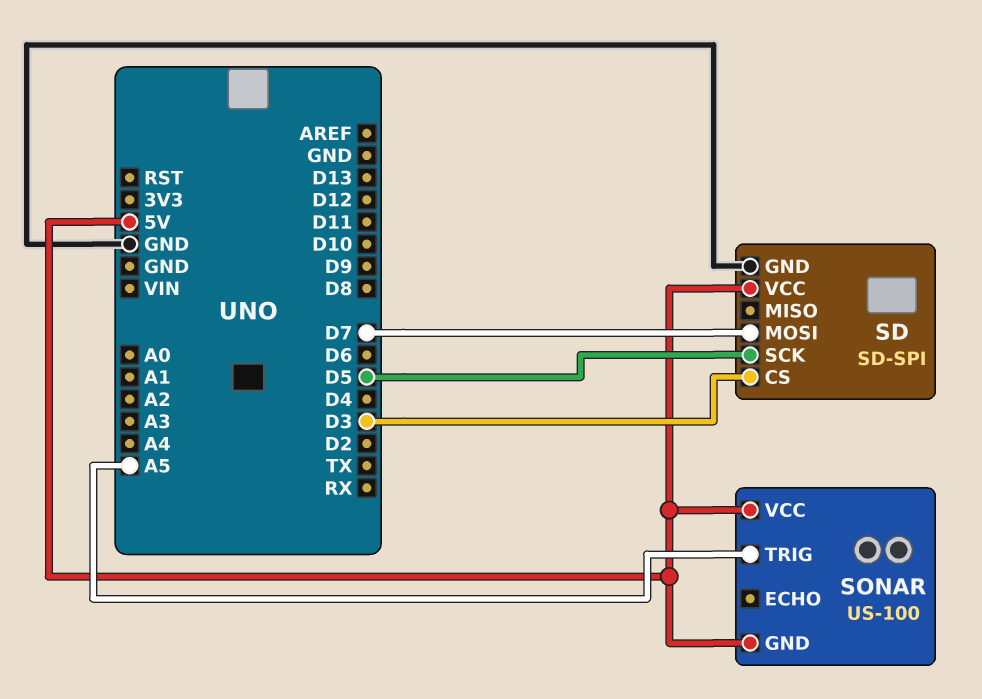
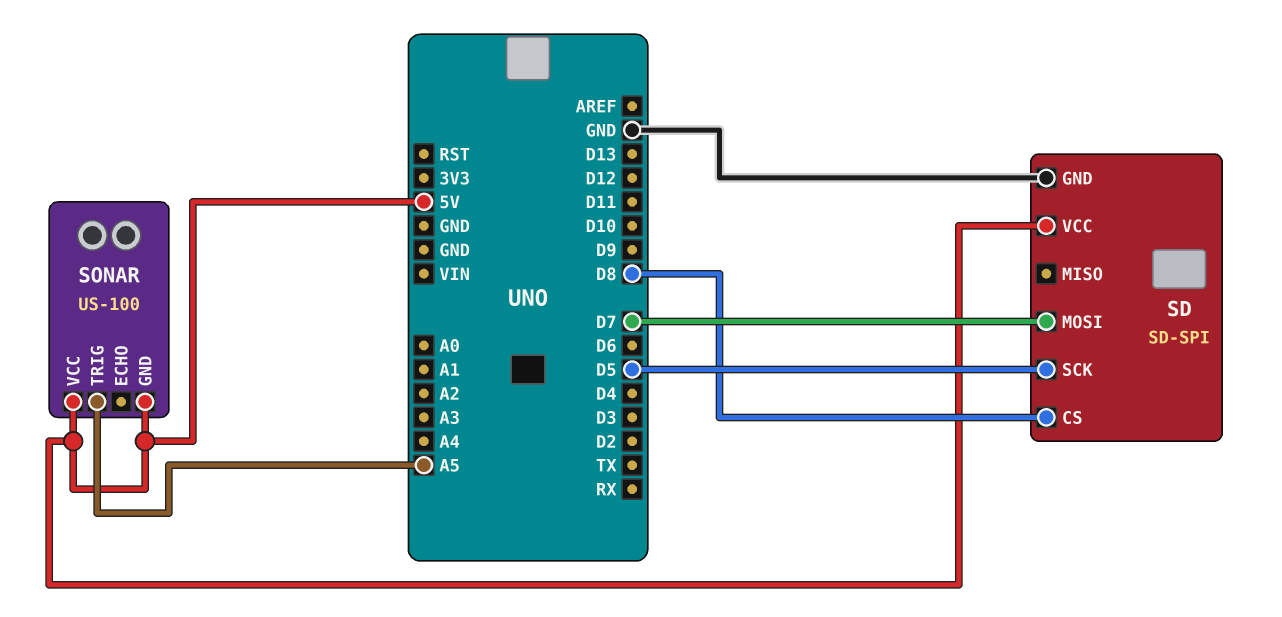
SD pin CS: D3 -> D8

